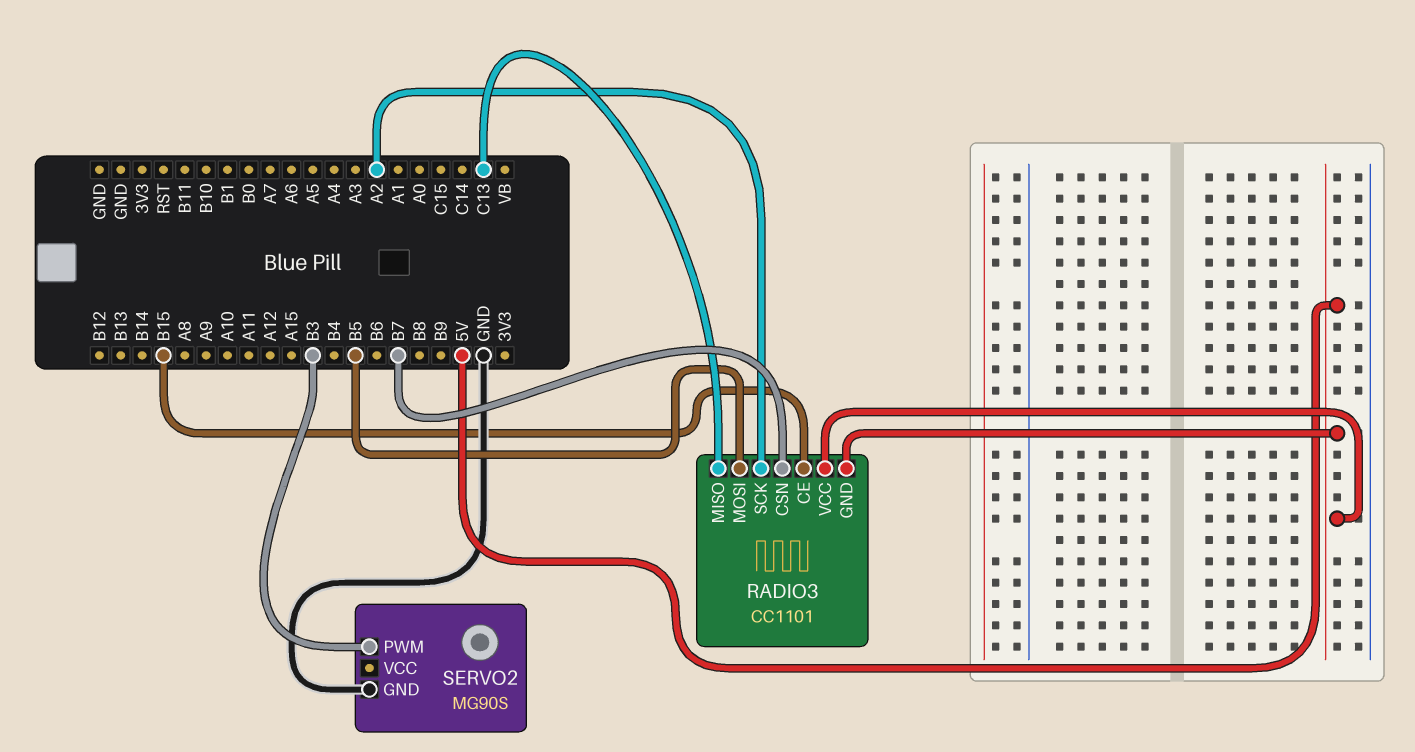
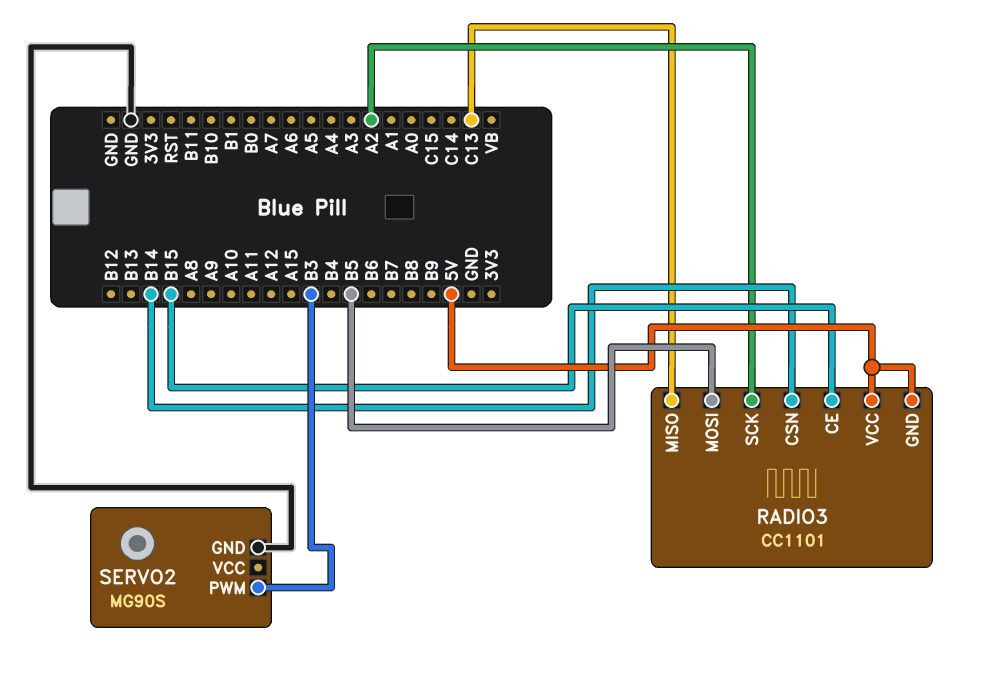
RADIO3 pin CSN: B7 -> B14

